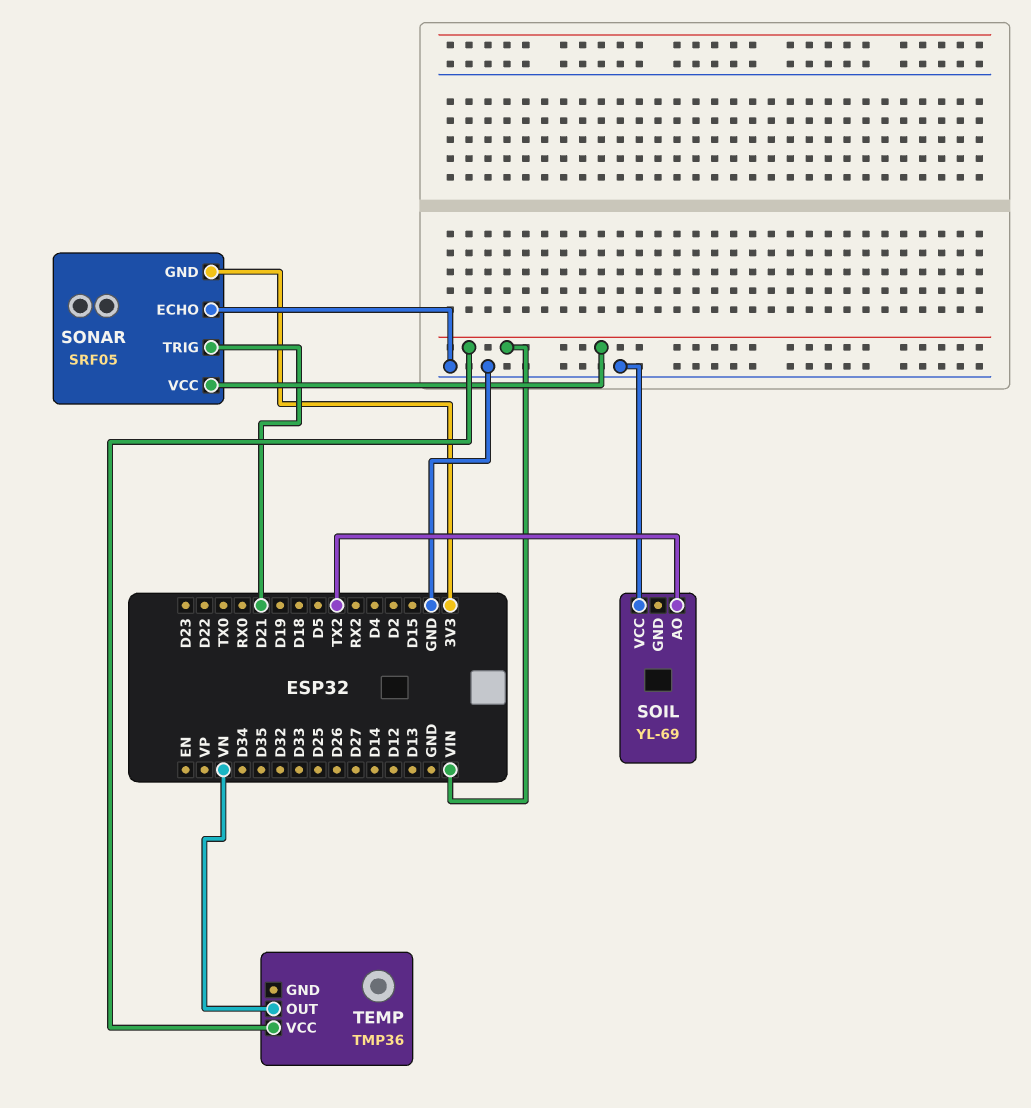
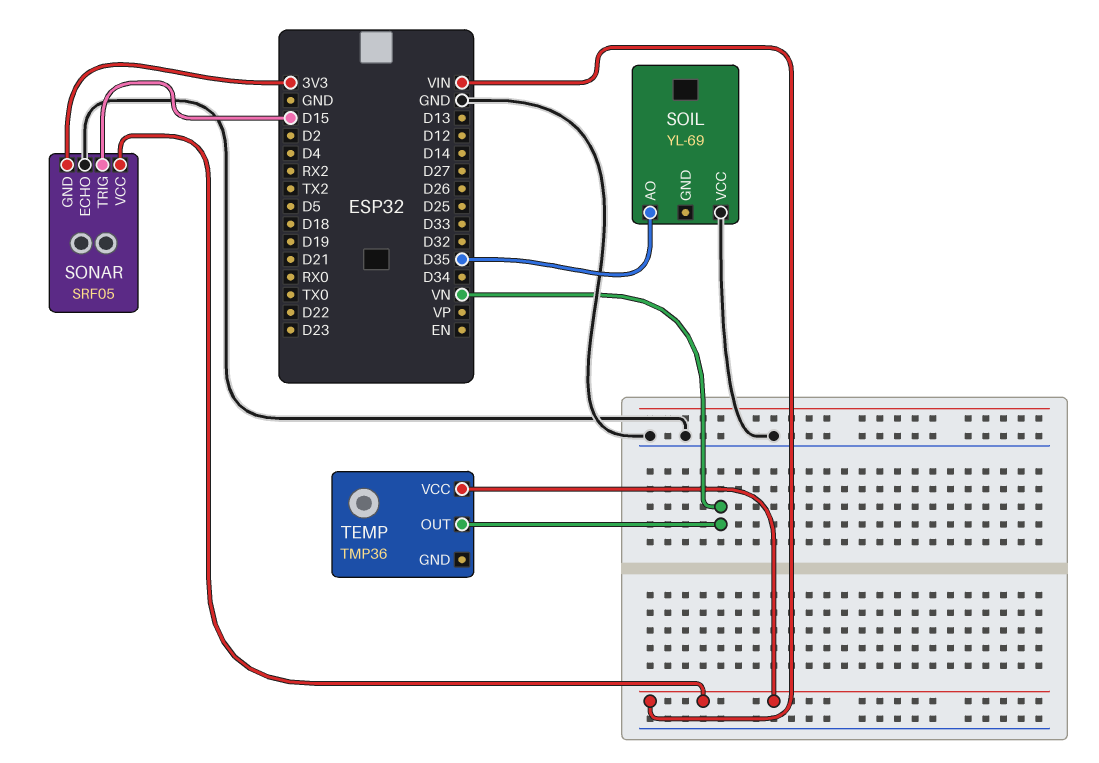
SOIL pin AO: TX2 -> D35
SONAR pin TRIG: D21 -> D15

